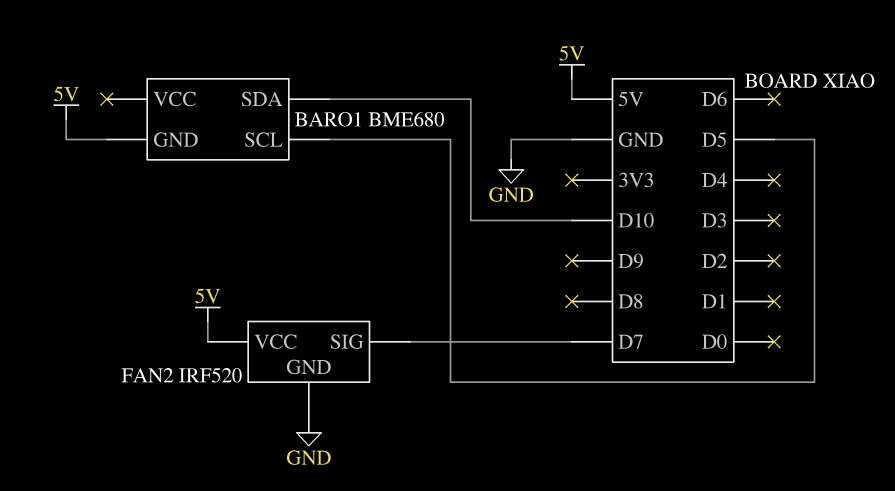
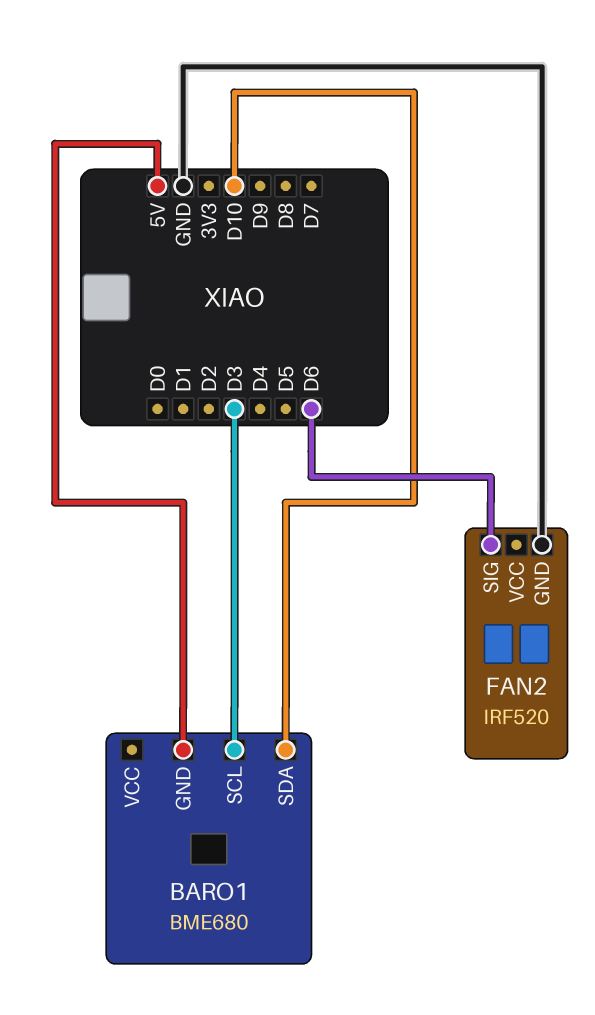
BARO1 pin SCL: D5 -> D3
FAN2 pin SIG: D7 -> D6
FAN2 pin VCC: 5V -> none

